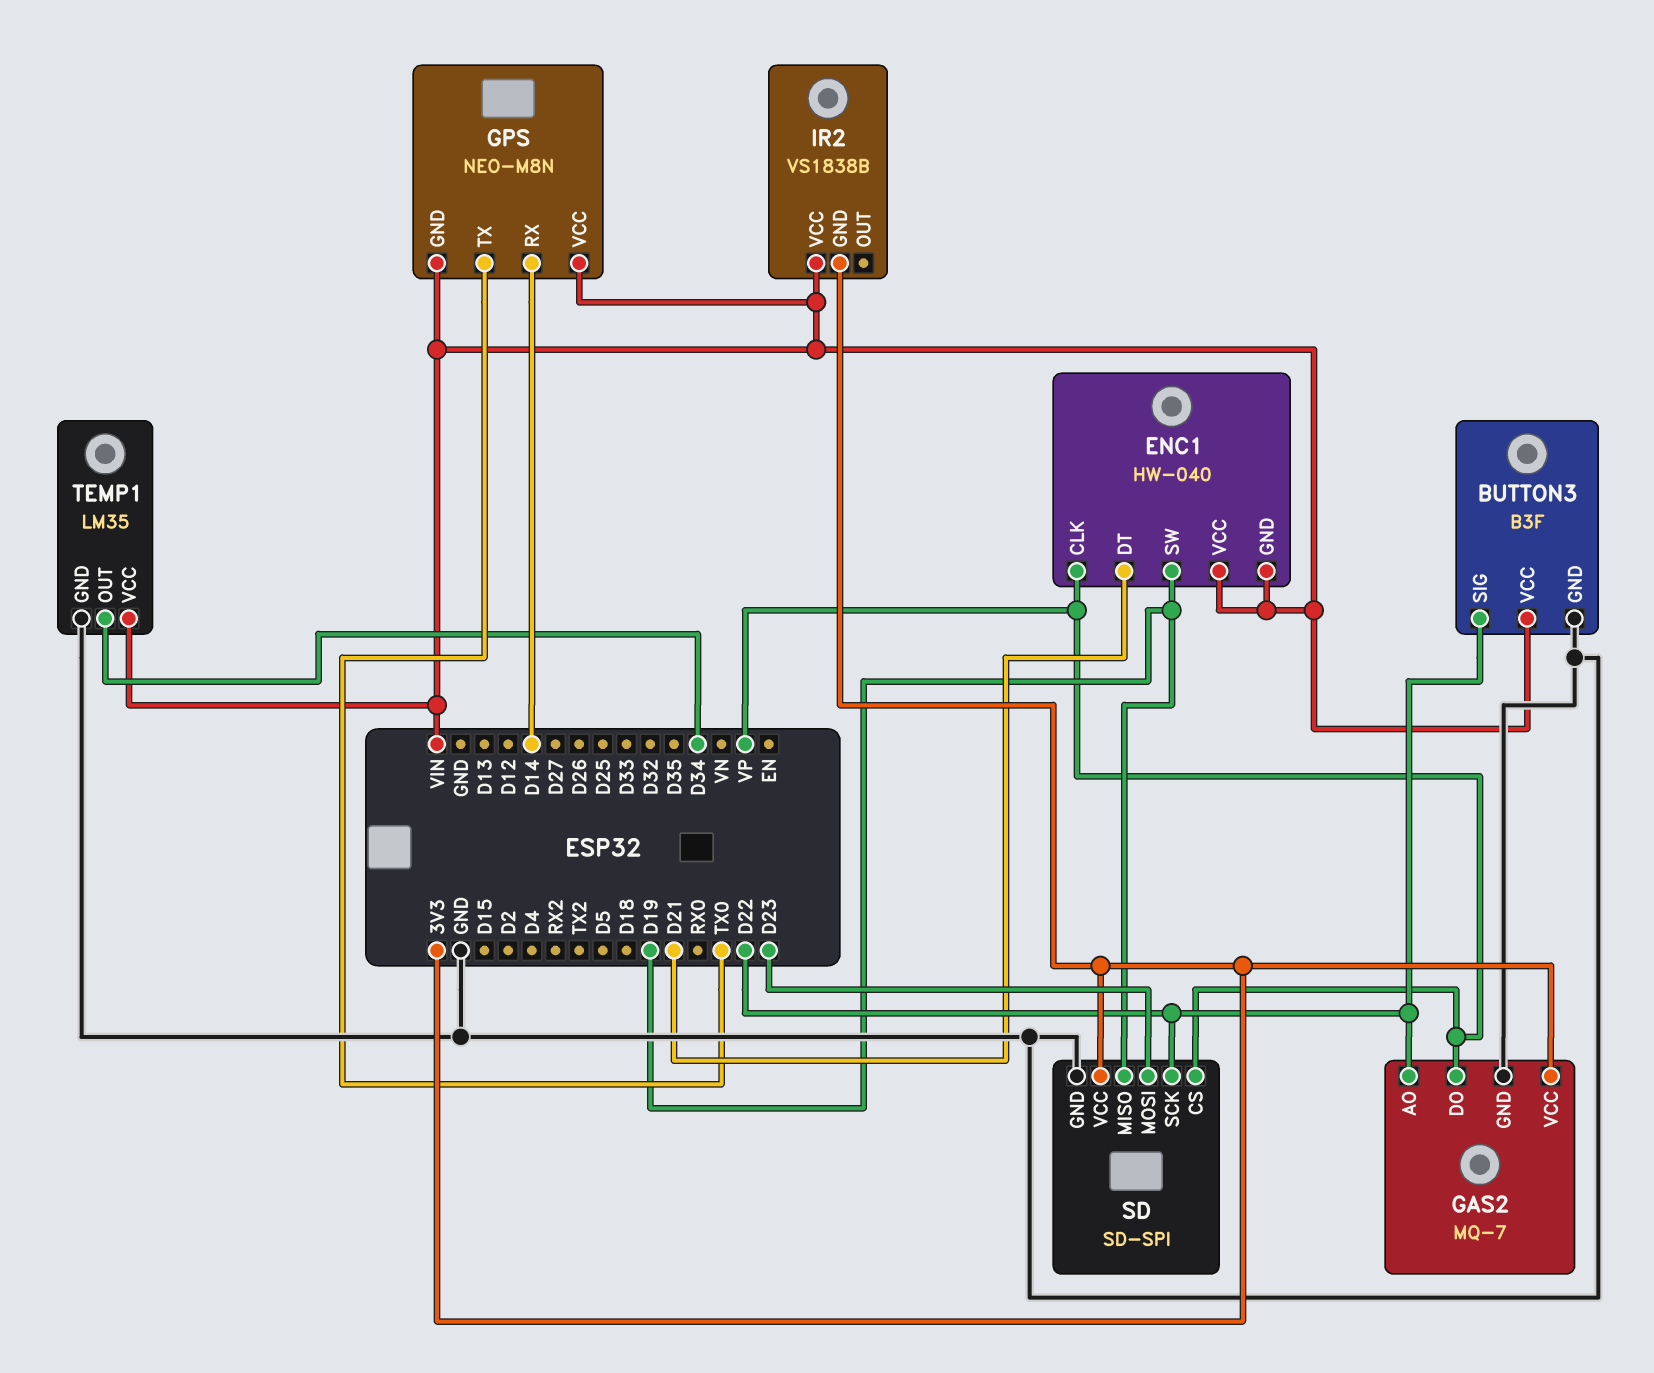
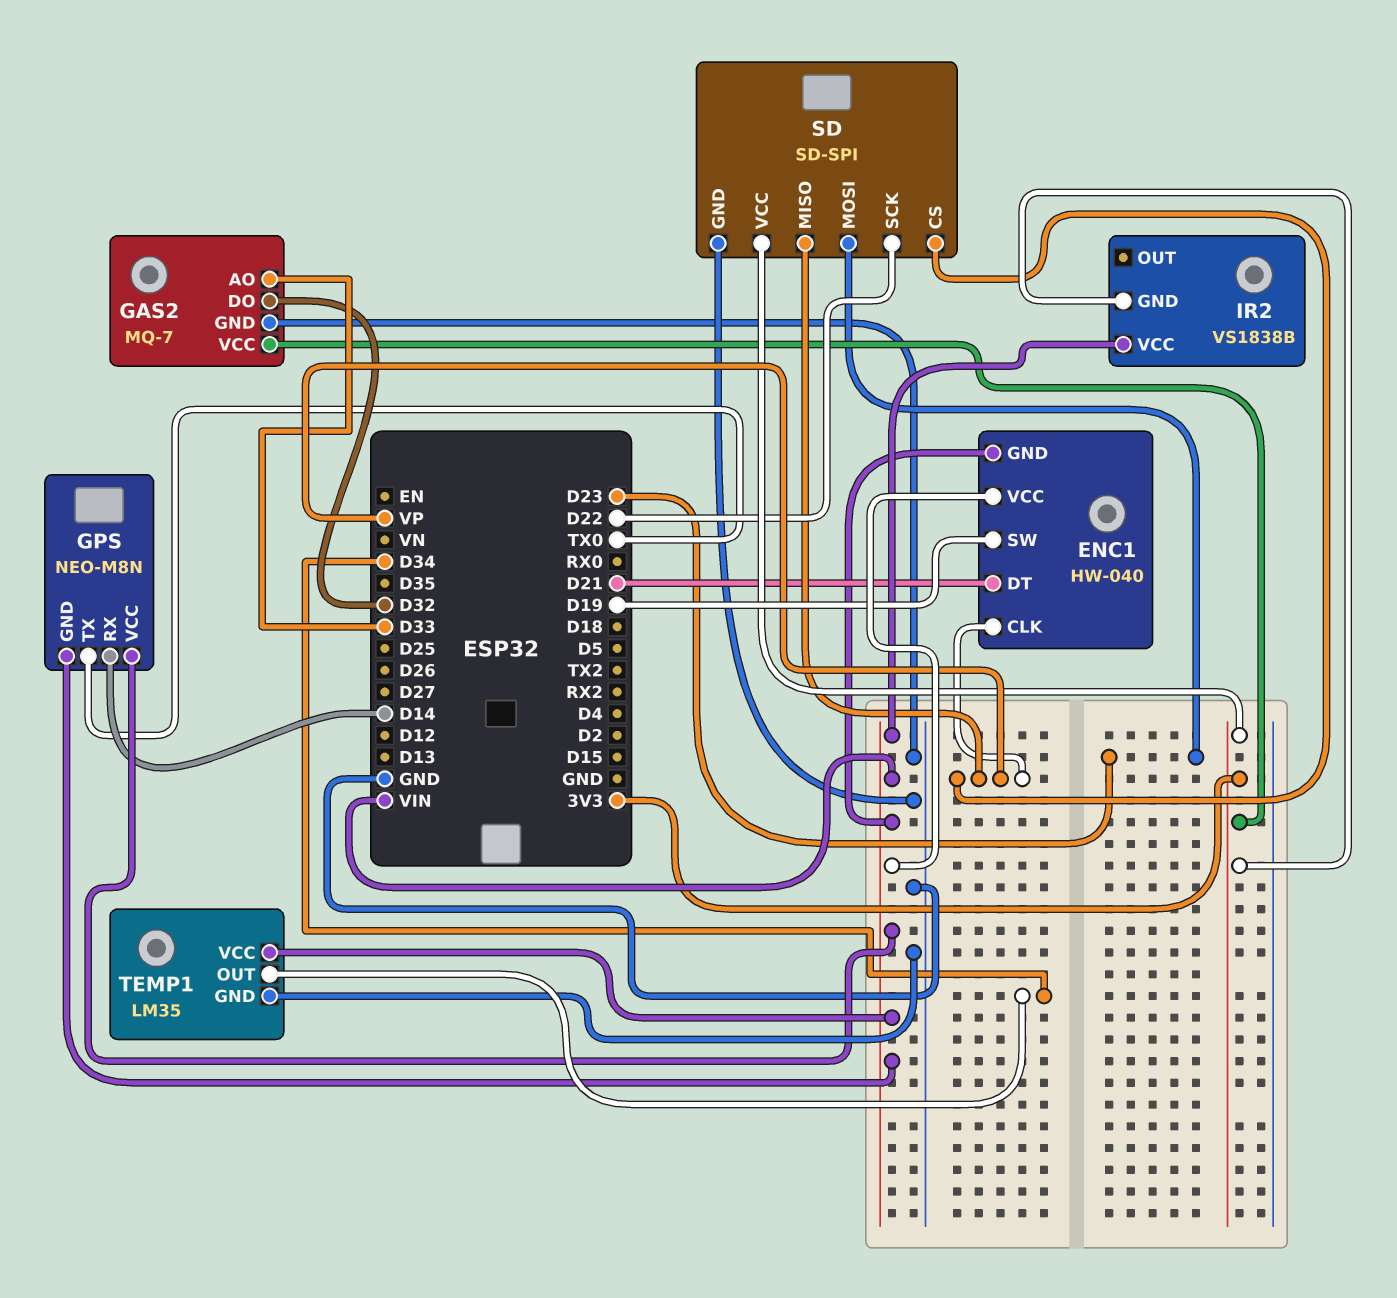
BUTTON3: B3F -> none
BUTTON3 pin GND: GND -> none
BUTTON3 pin SIG: D22 -> none
BUTTON3 pin VCC: VIN -> none
GAS2 pin AO: D22 -> D33
GAS2 pin DO: VP -> D32
SD pin MISO: D19 -> VP

